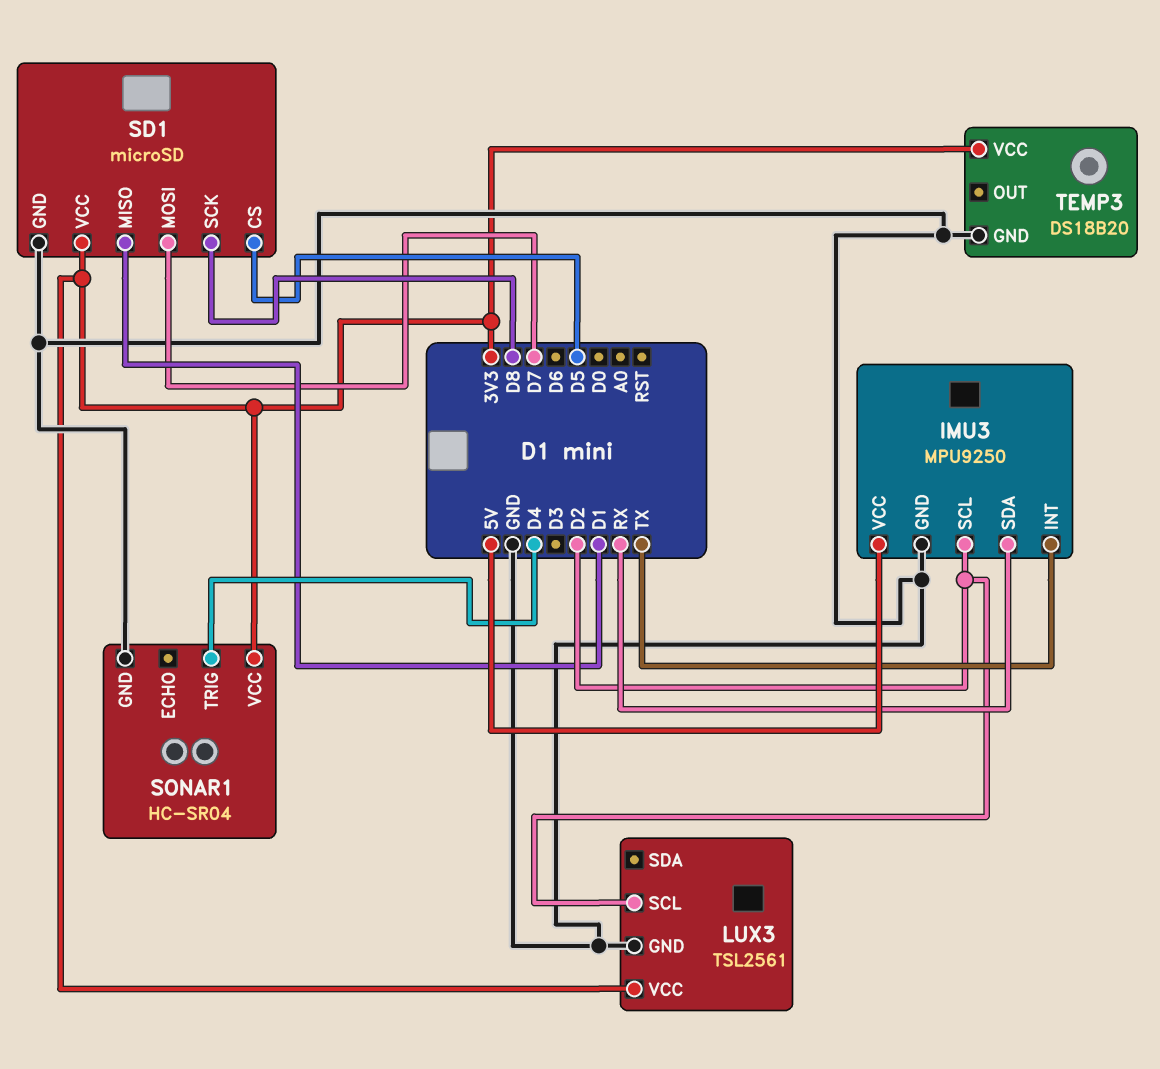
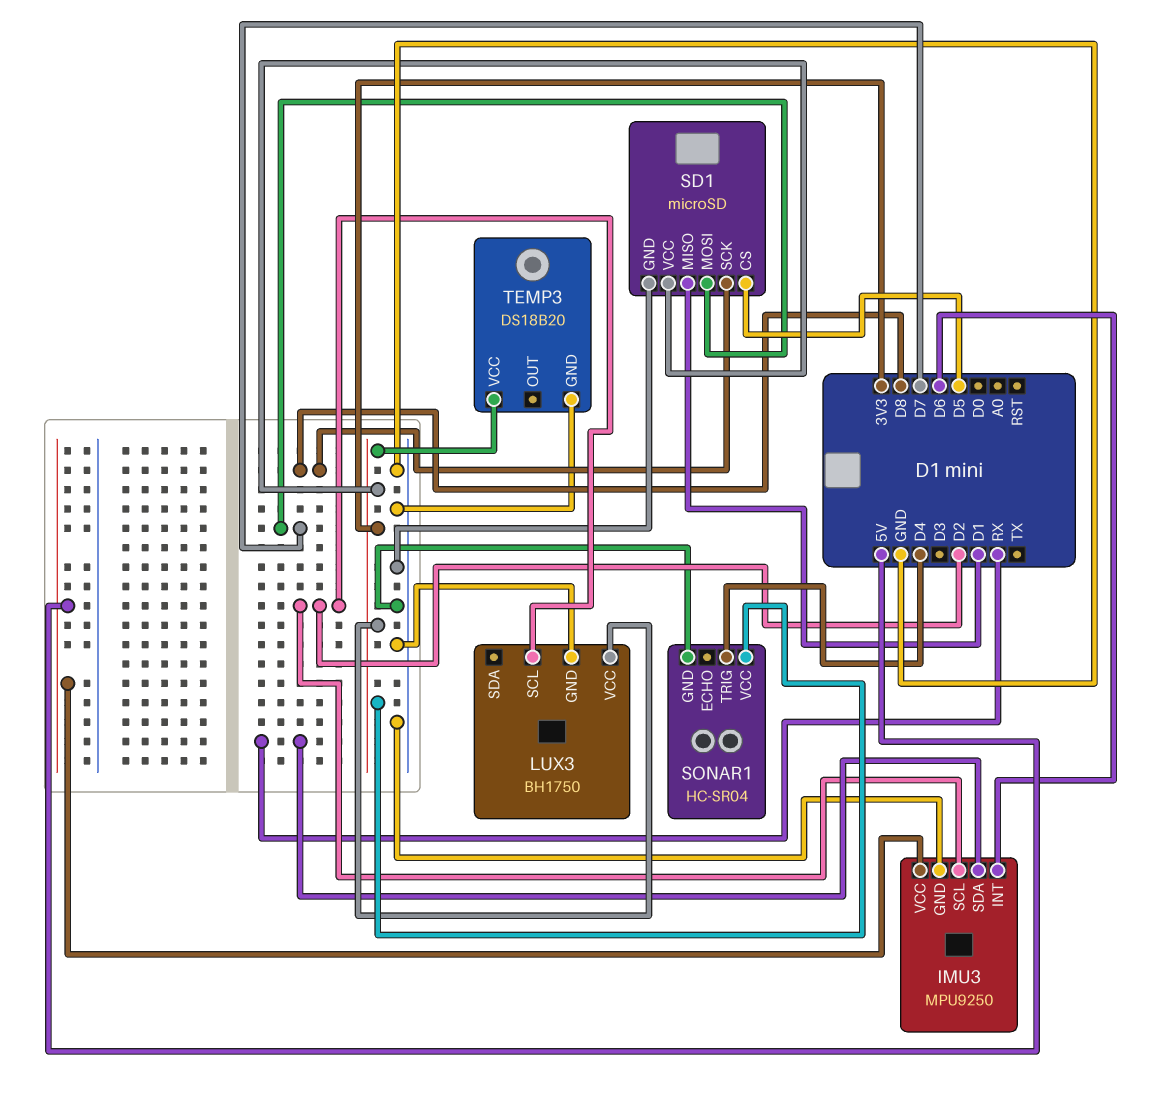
IMU3 pin INT: TX -> D6
LUX3: TSL2561 -> BH1750

